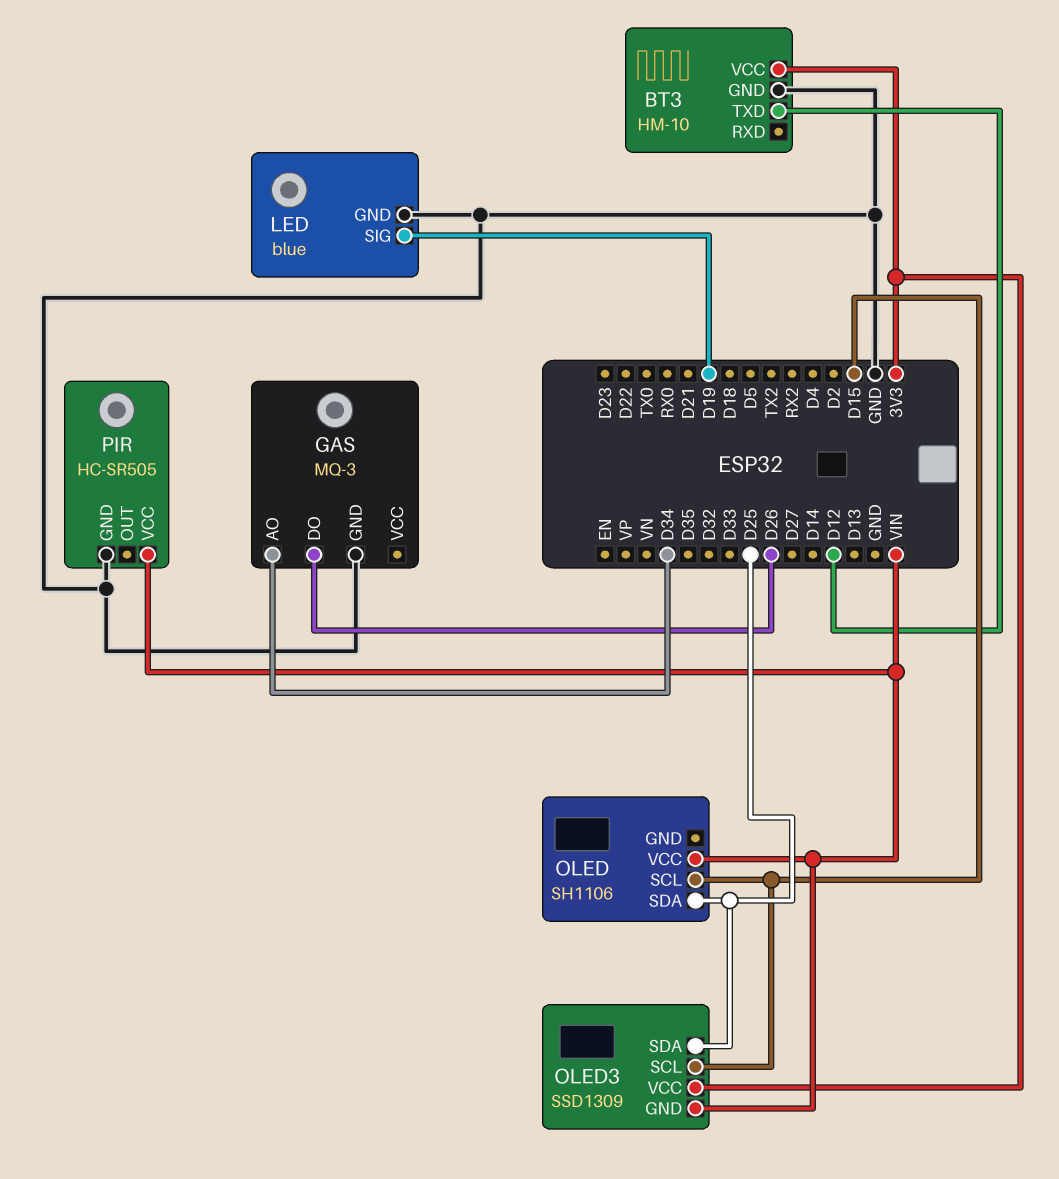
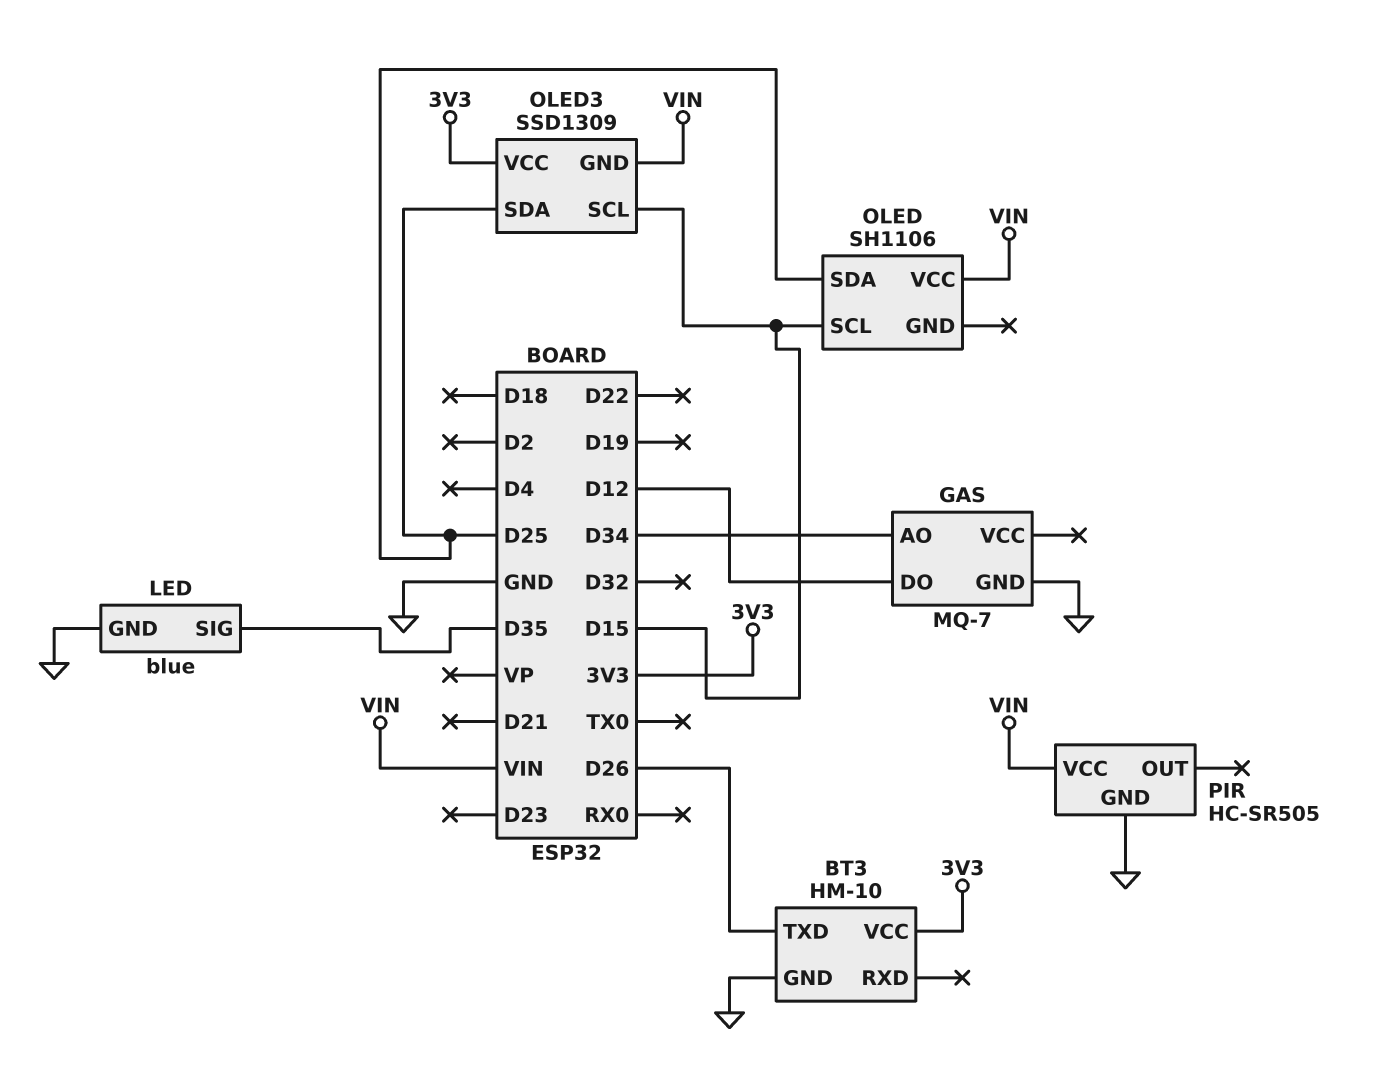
BT3 pin TXD: D12 -> D26
GAS: MQ-3 -> MQ-7
GAS pin DO: D26 -> D12
LED pin SIG: D19 -> D35

